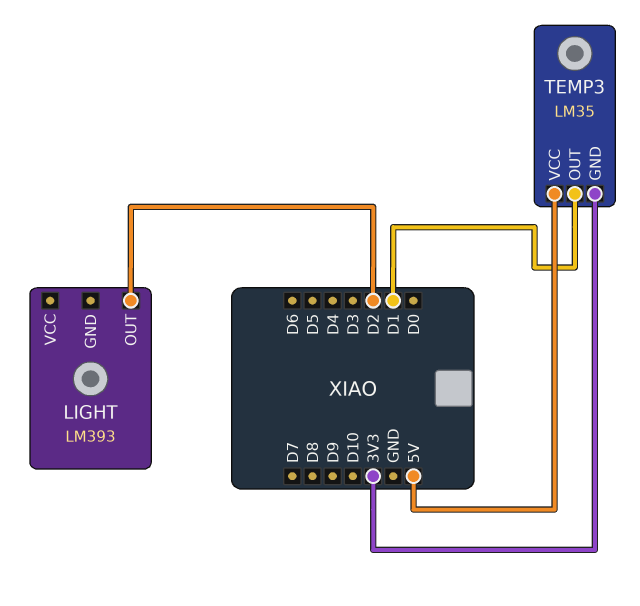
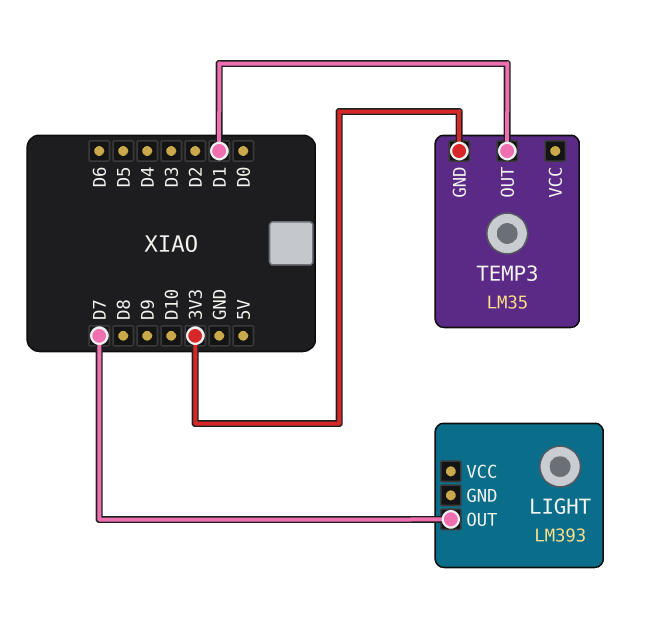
LIGHT pin OUT: D2 -> D7
TEMP3 pin VCC: 5V -> none

